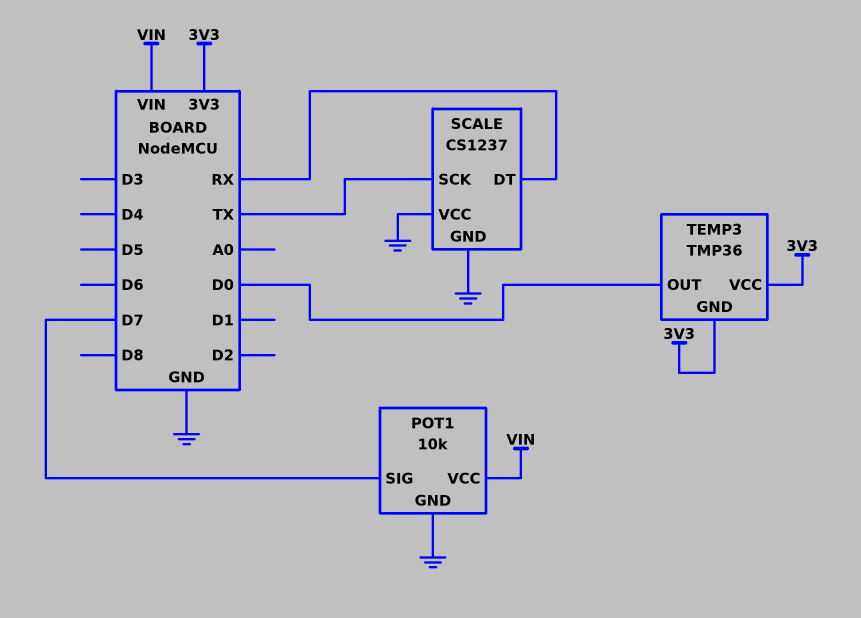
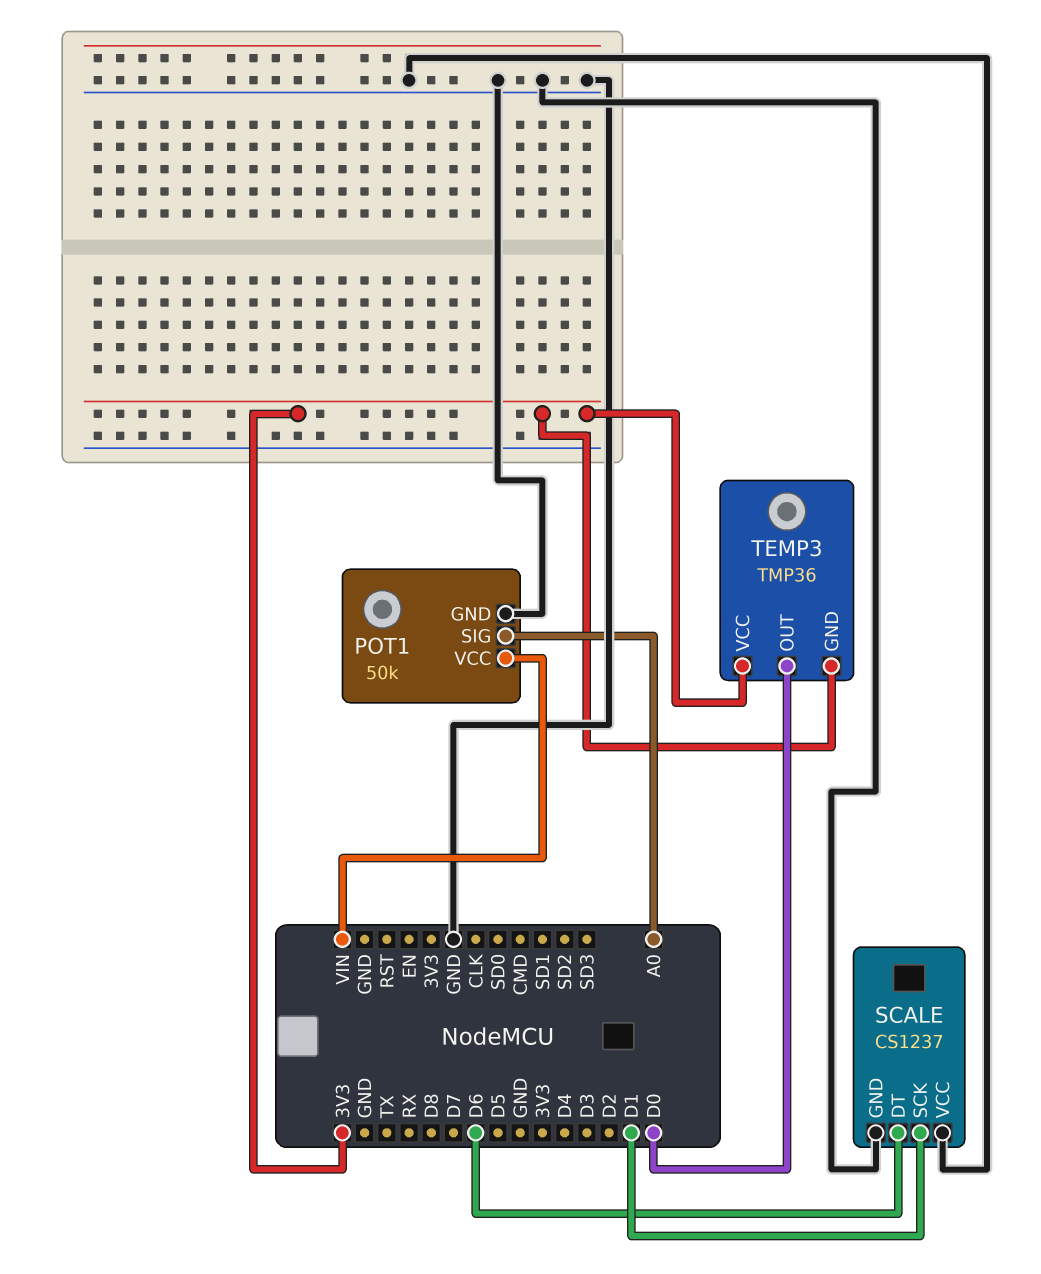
POT1: 10k -> 50k
POT1 pin SIG: D7 -> A0
SCALE pin DT: RX -> D6
SCALE pin SCK: TX -> D1

